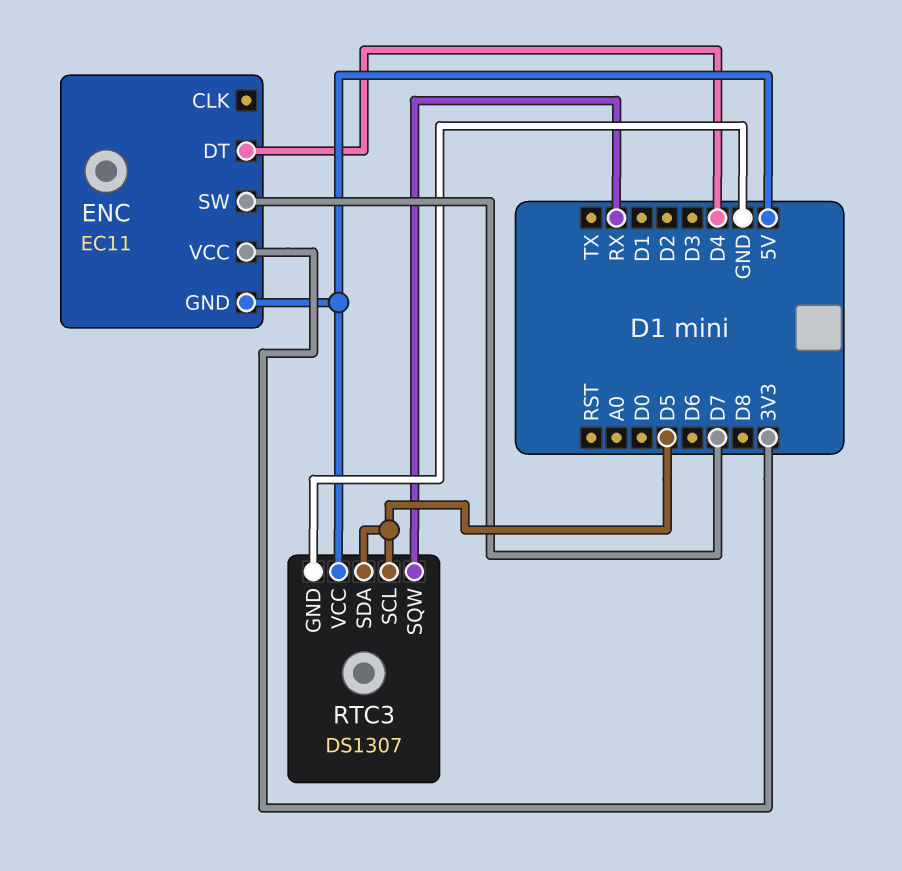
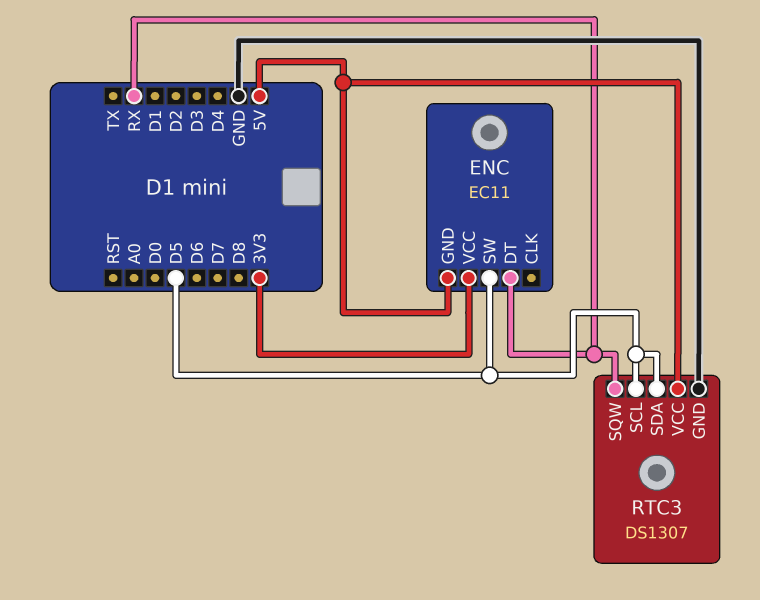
ENC pin DT: D4 -> RX
ENC pin SW: D7 -> D5

